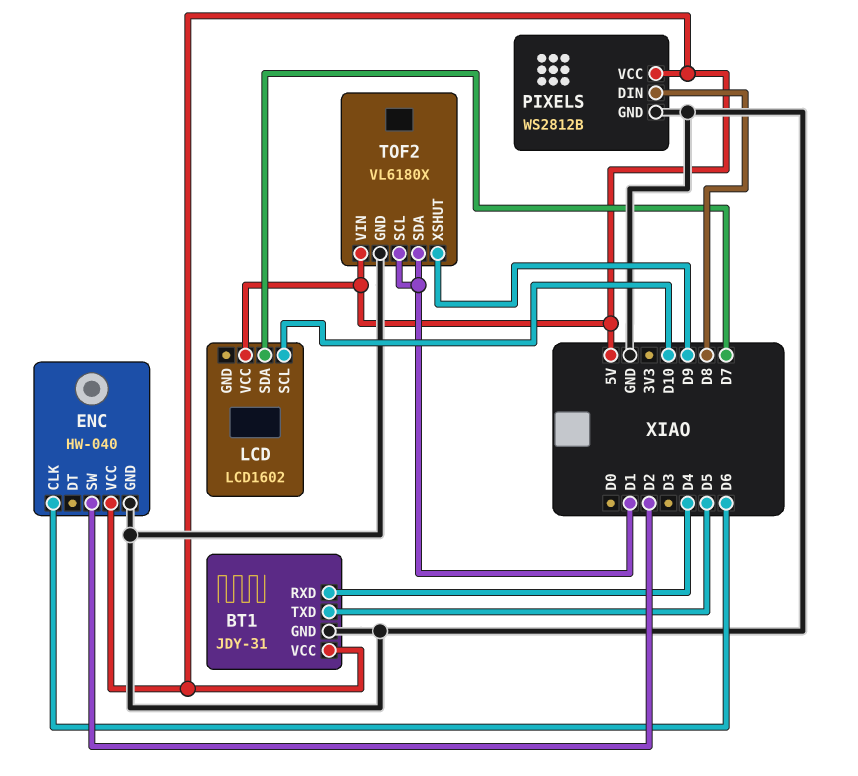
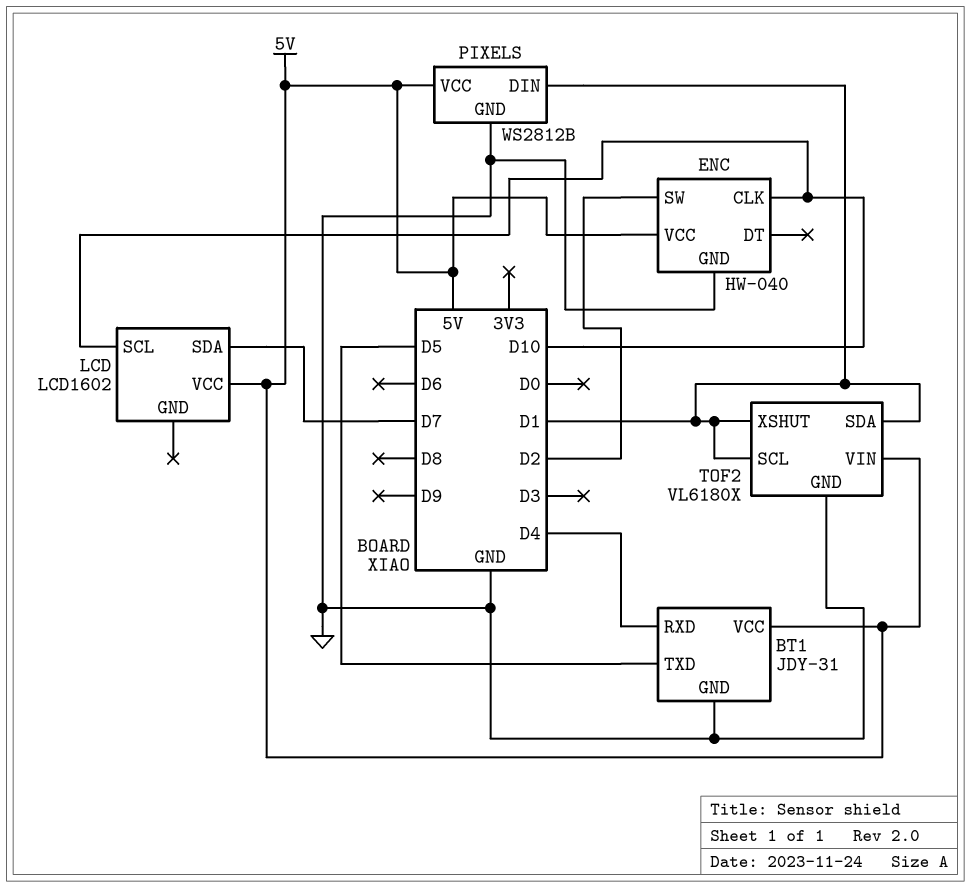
ENC pin CLK: D6 -> D10
PIXELS pin DIN: D8 -> D1
TOF2 pin XSHUT: D9 -> D1

